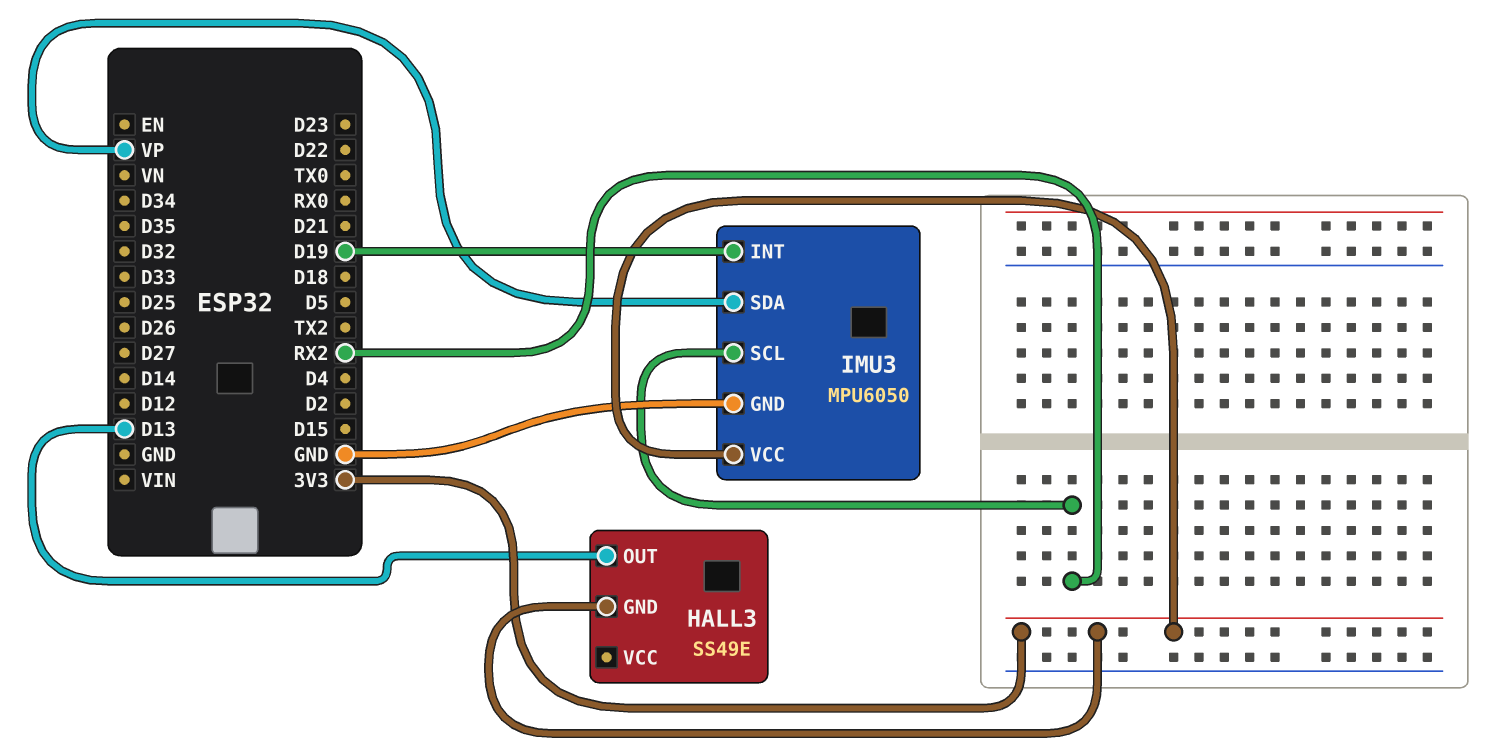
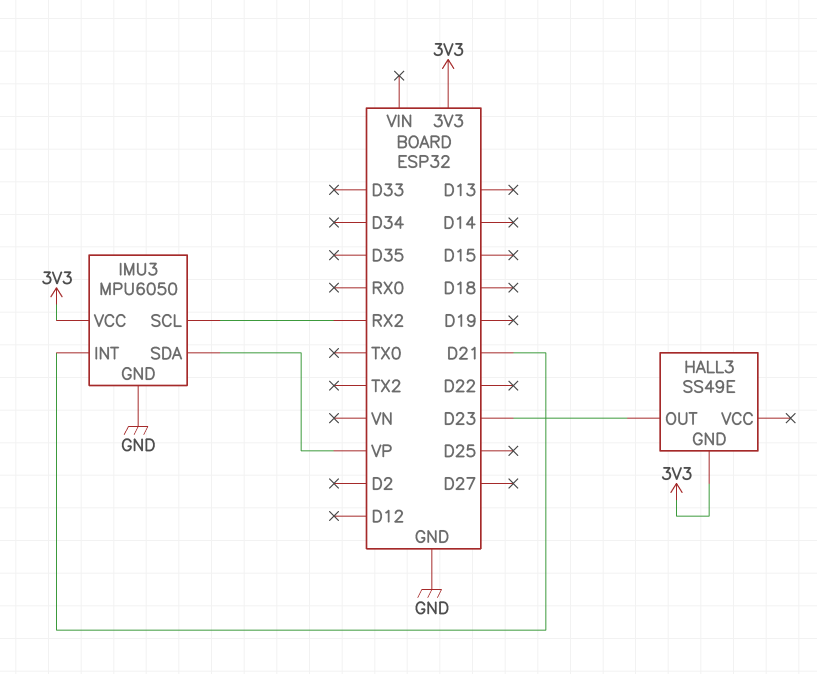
HALL3 pin OUT: D13 -> D23
IMU3 pin INT: D19 -> D21

